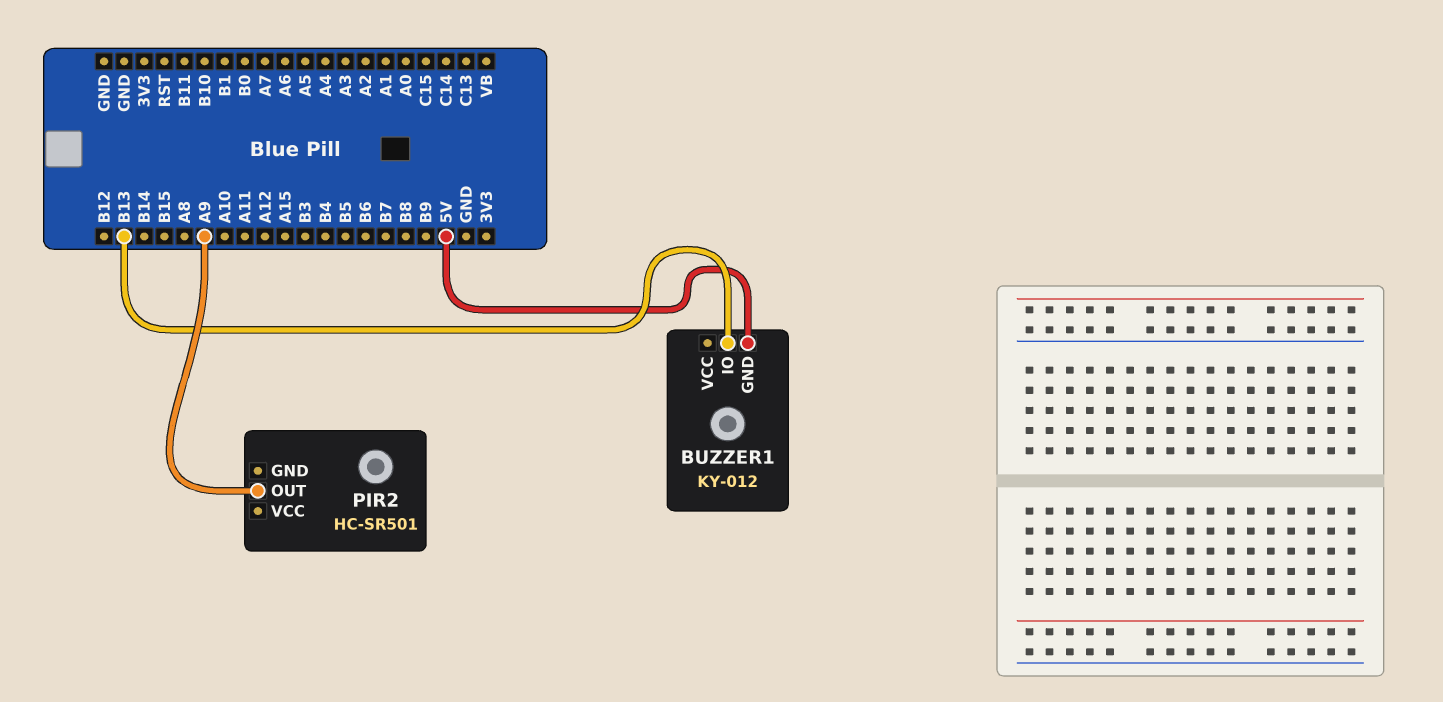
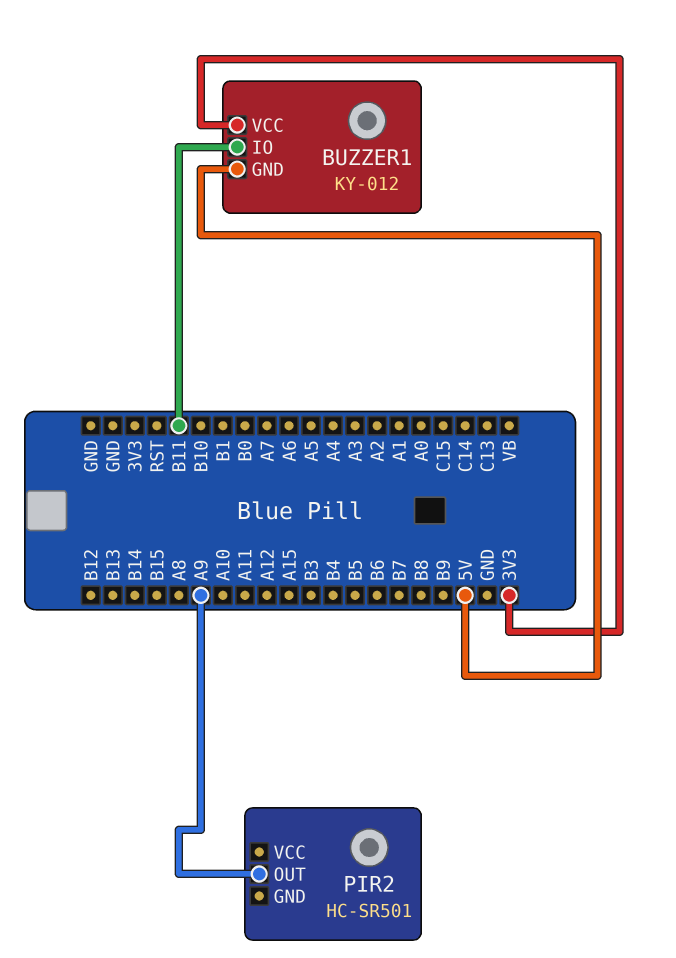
BUZZER1 pin IO: B13 -> B11
BUZZER1 pin VCC: none -> 3V3

